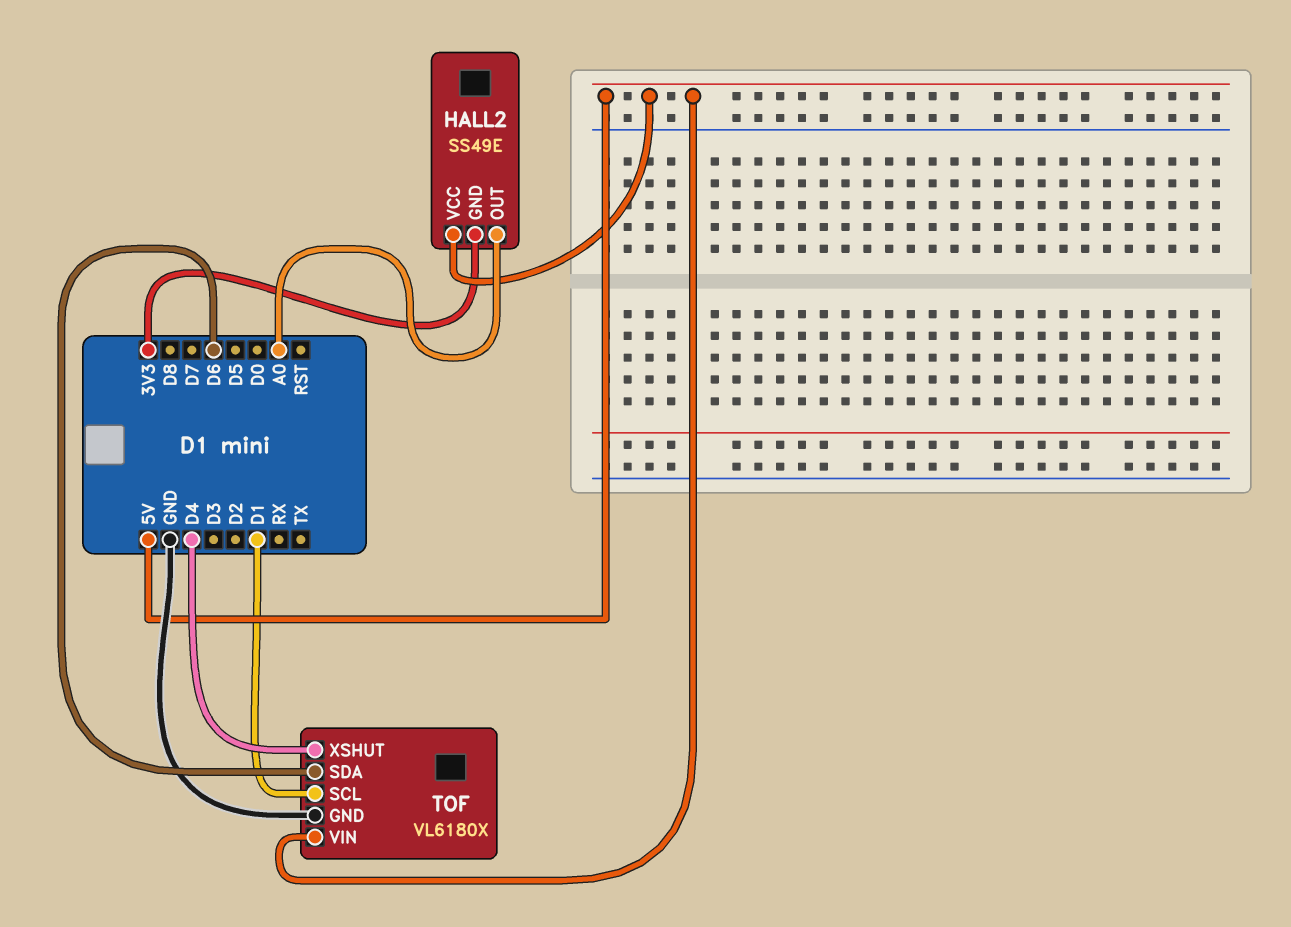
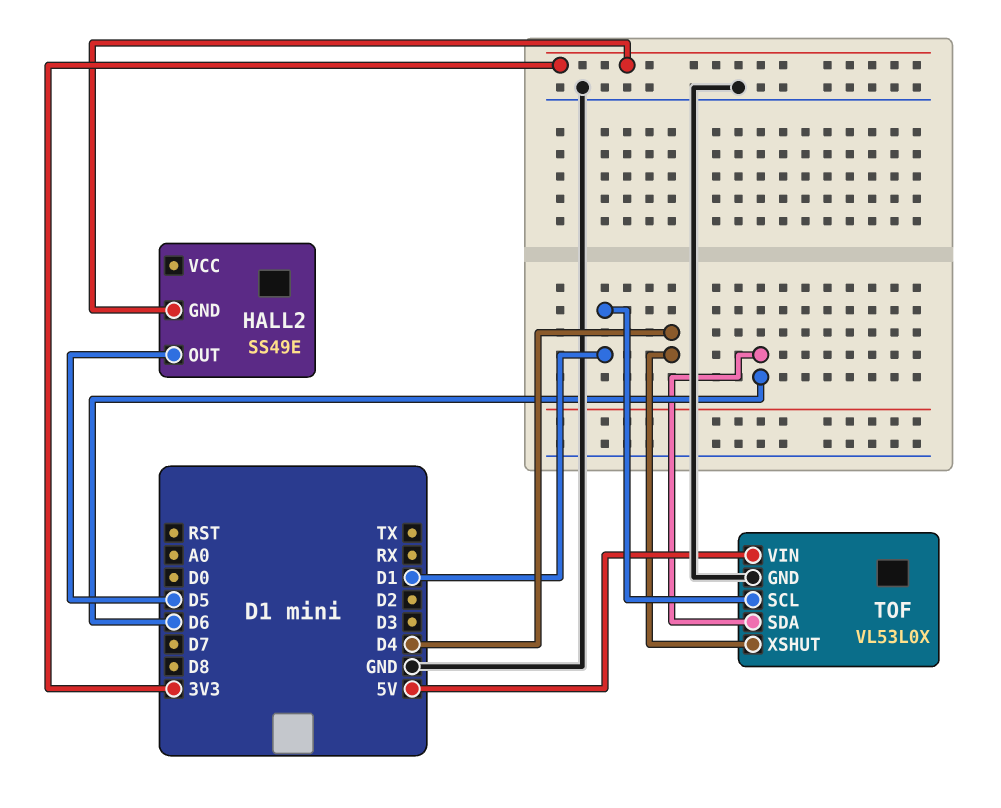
HALL2 pin OUT: A0 -> D5
HALL2 pin VCC: 5V -> none
TOF: VL6180X -> VL53L0X

